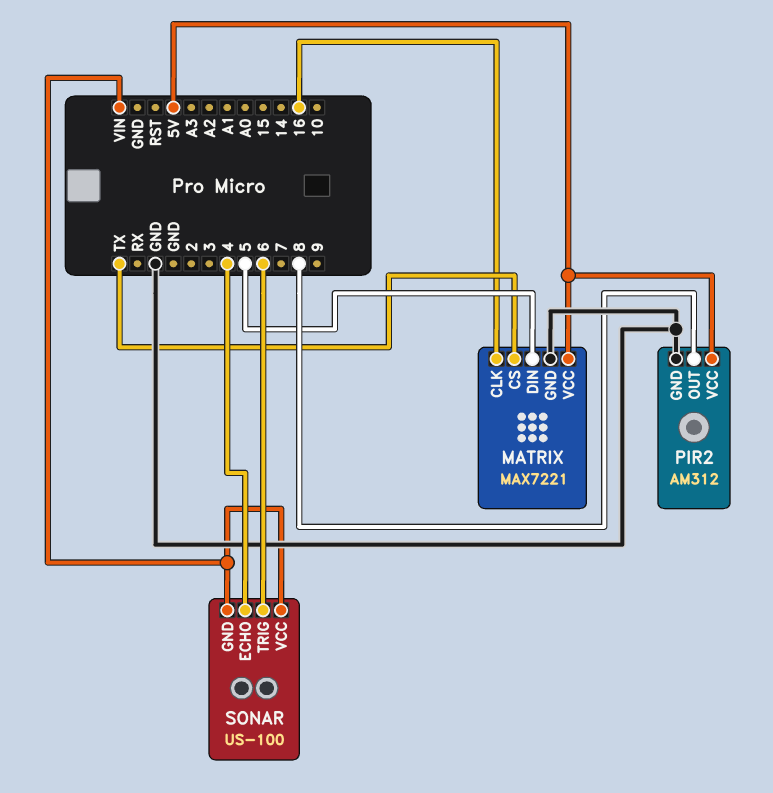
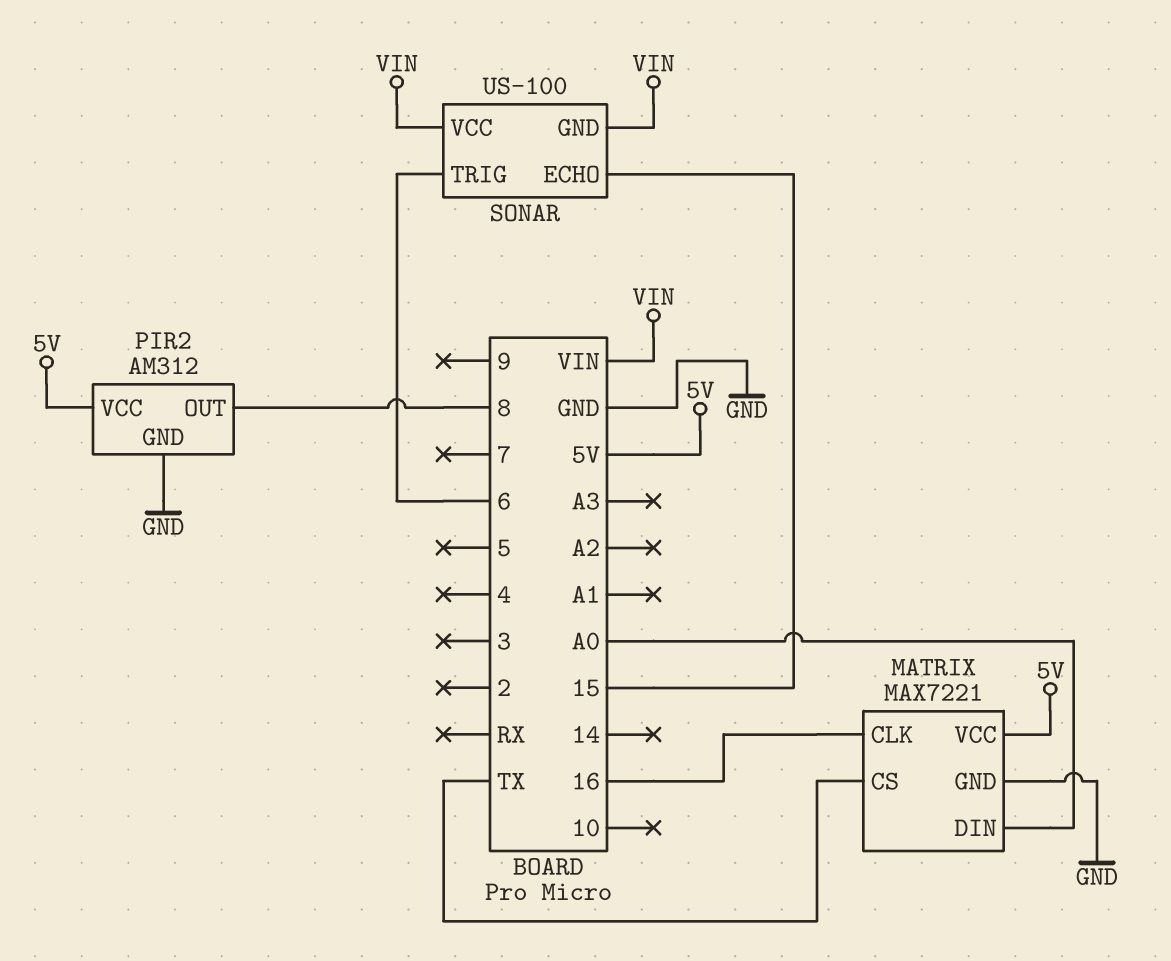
MATRIX pin DIN: 5 -> A0
SONAR pin ECHO: 4 -> 15

